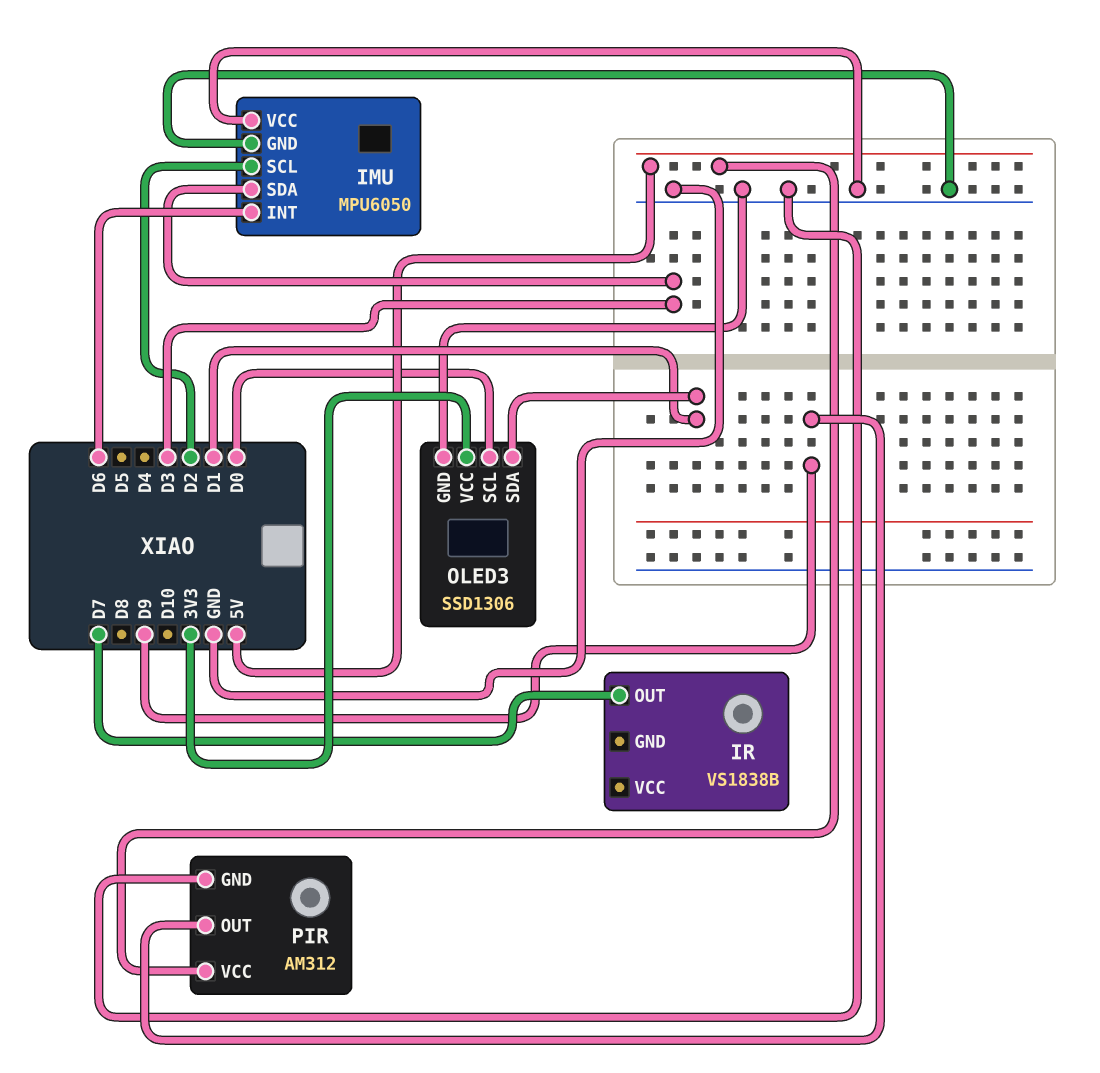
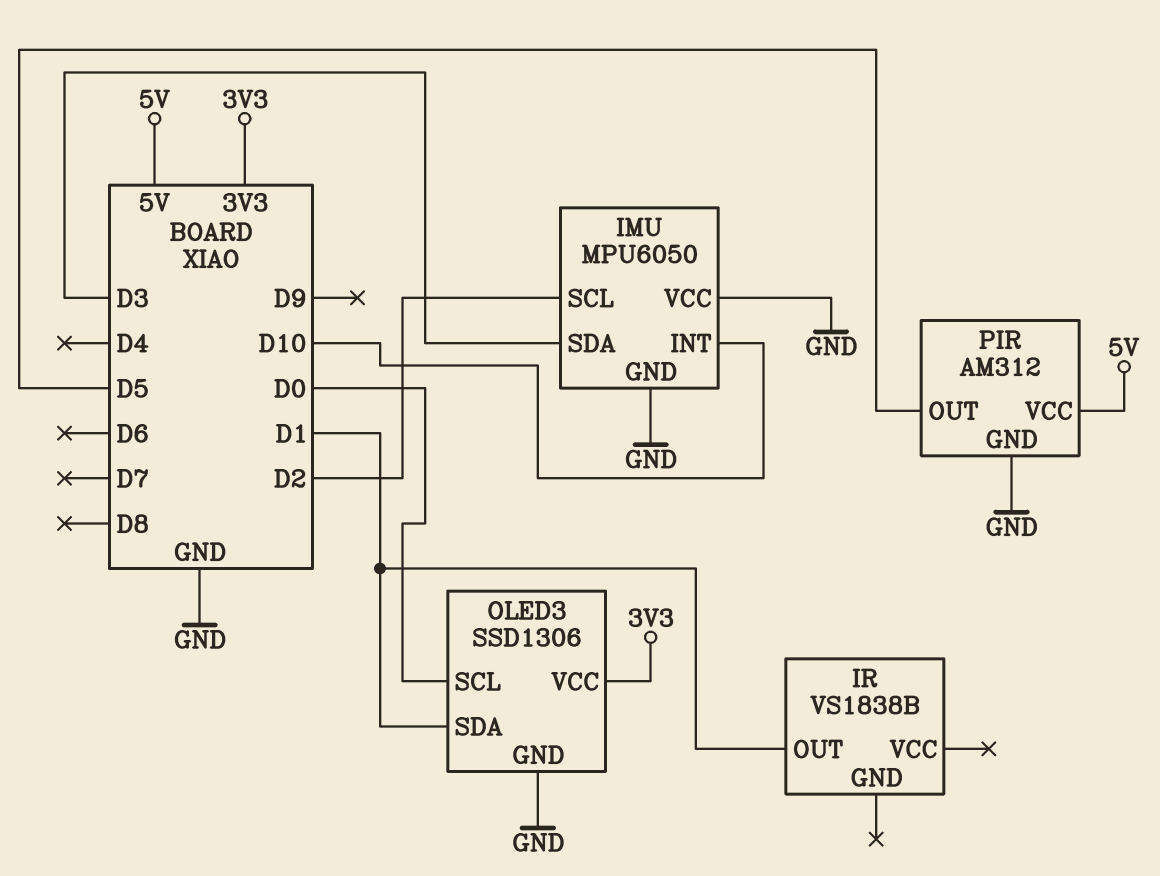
IMU pin INT: D6 -> D10
IR pin OUT: D7 -> D1
PIR pin OUT: D9 -> D5

